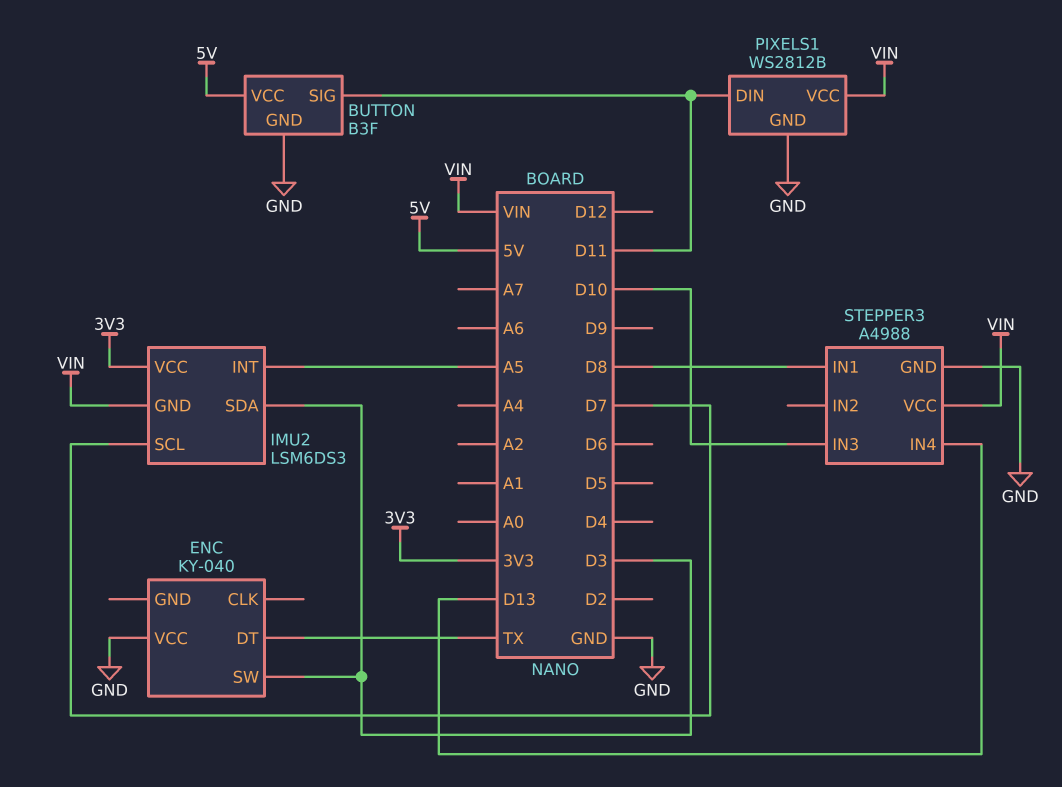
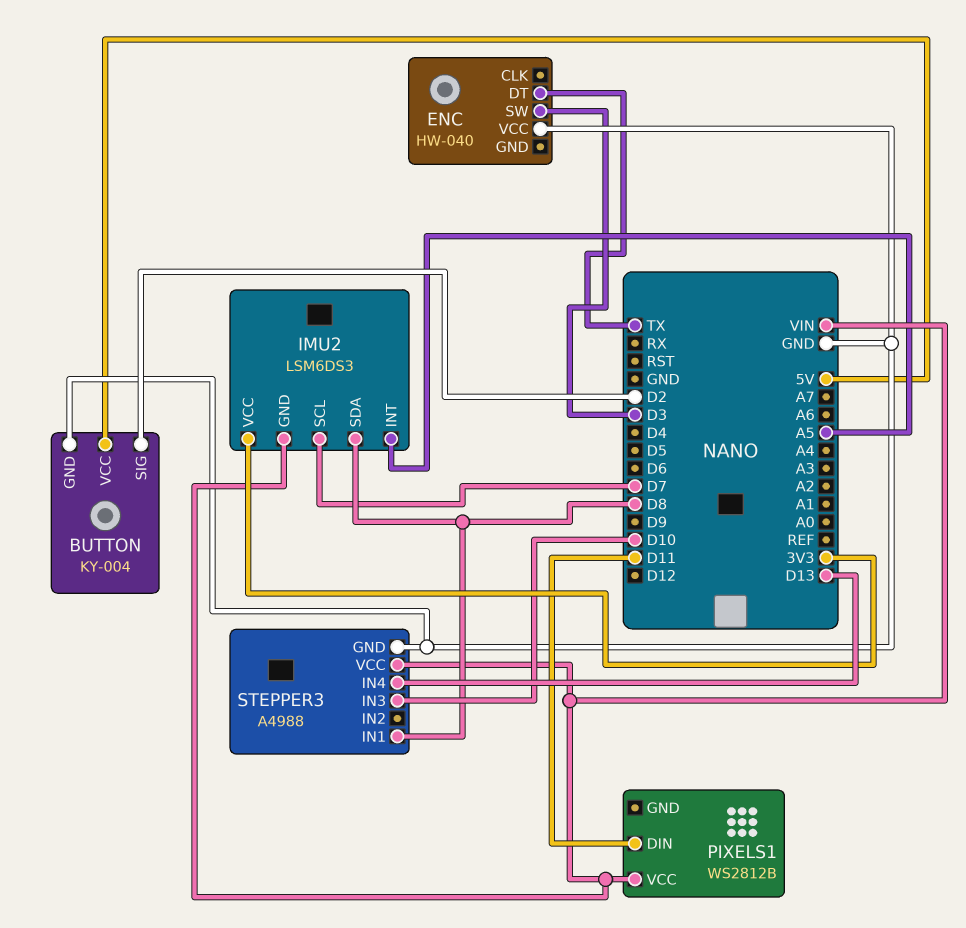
BUTTON: B3F -> KY-004
BUTTON pin SIG: D11 -> D2
ENC: KY-040 -> HW-040
IMU2 pin SDA: D3 -> D8
PIXELS1 pin GND: GND -> none

